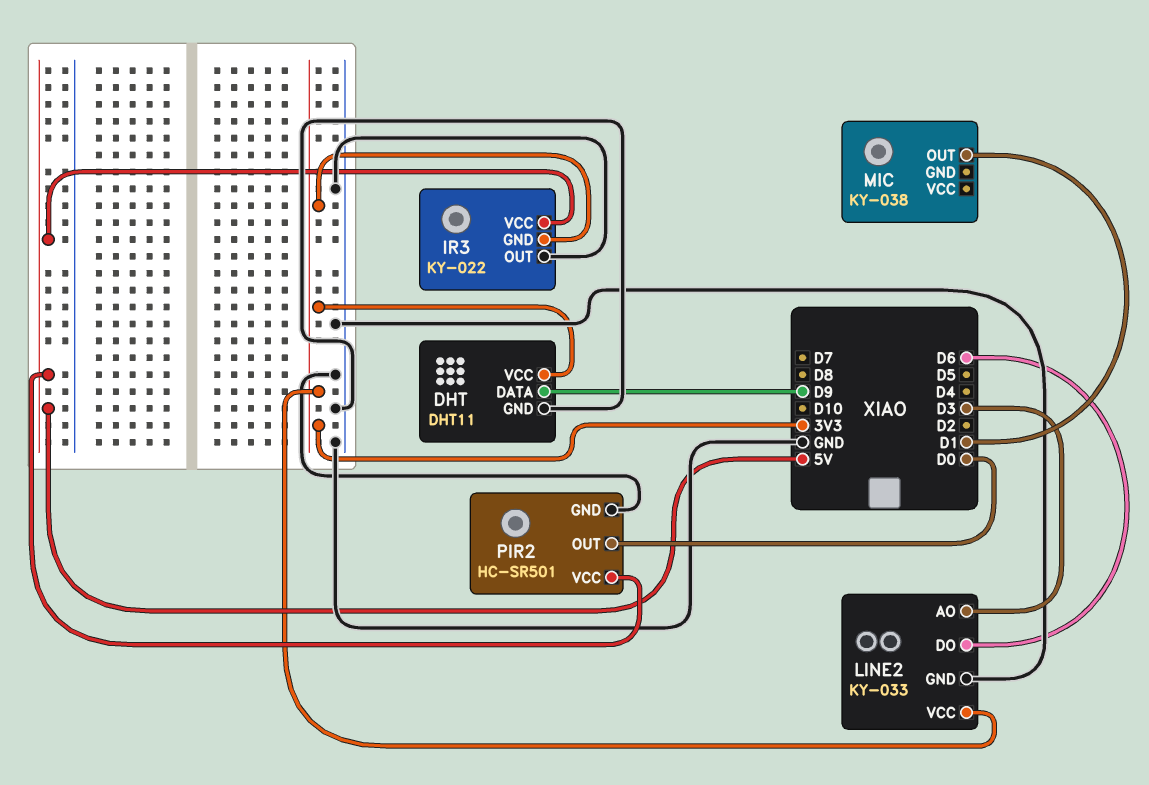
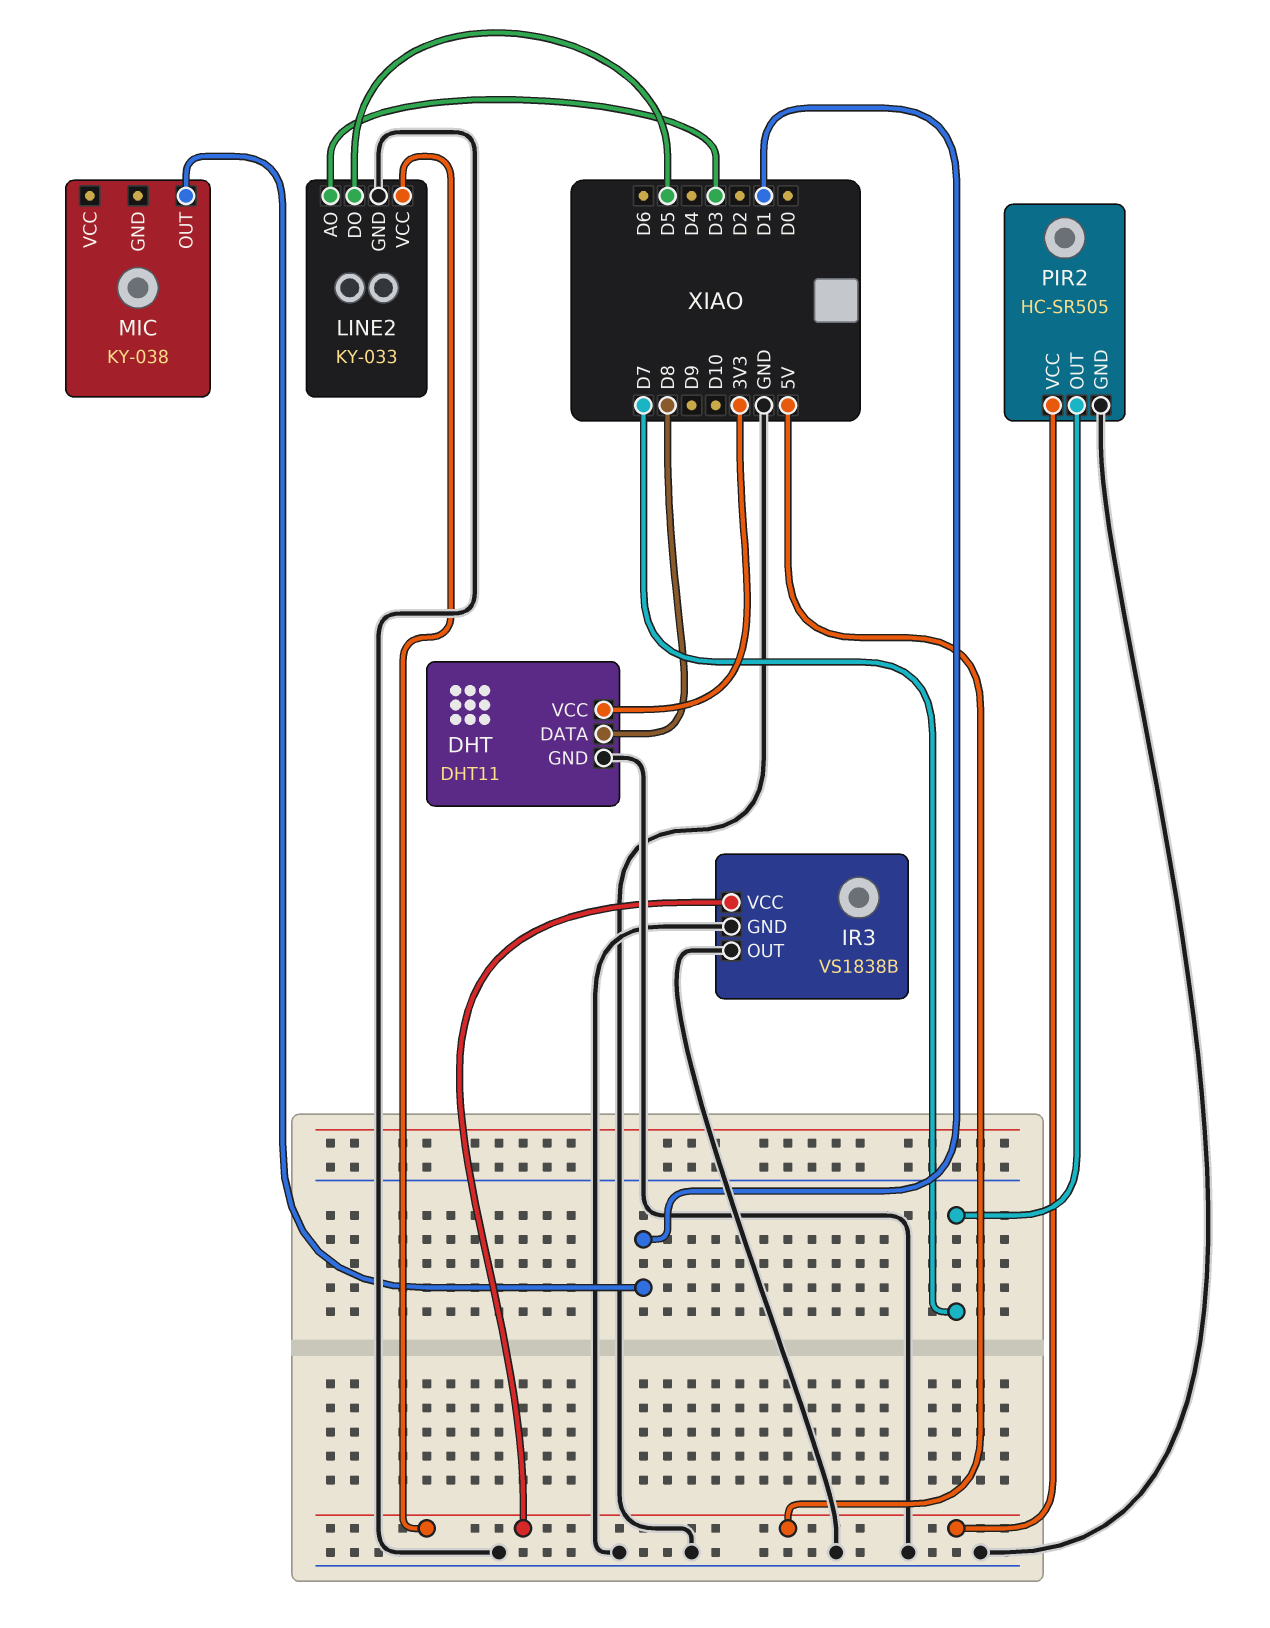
DHT pin DATA: D9 -> D8
IR3: KY-022 -> VS1838B
IR3 pin GND: 3V3 -> GND
LINE2 pin DO: D6 -> D5
LINE2 pin VCC: 3V3 -> 5V
PIR2: HC-SR501 -> HC-SR505
PIR2 pin OUT: D0 -> D7

